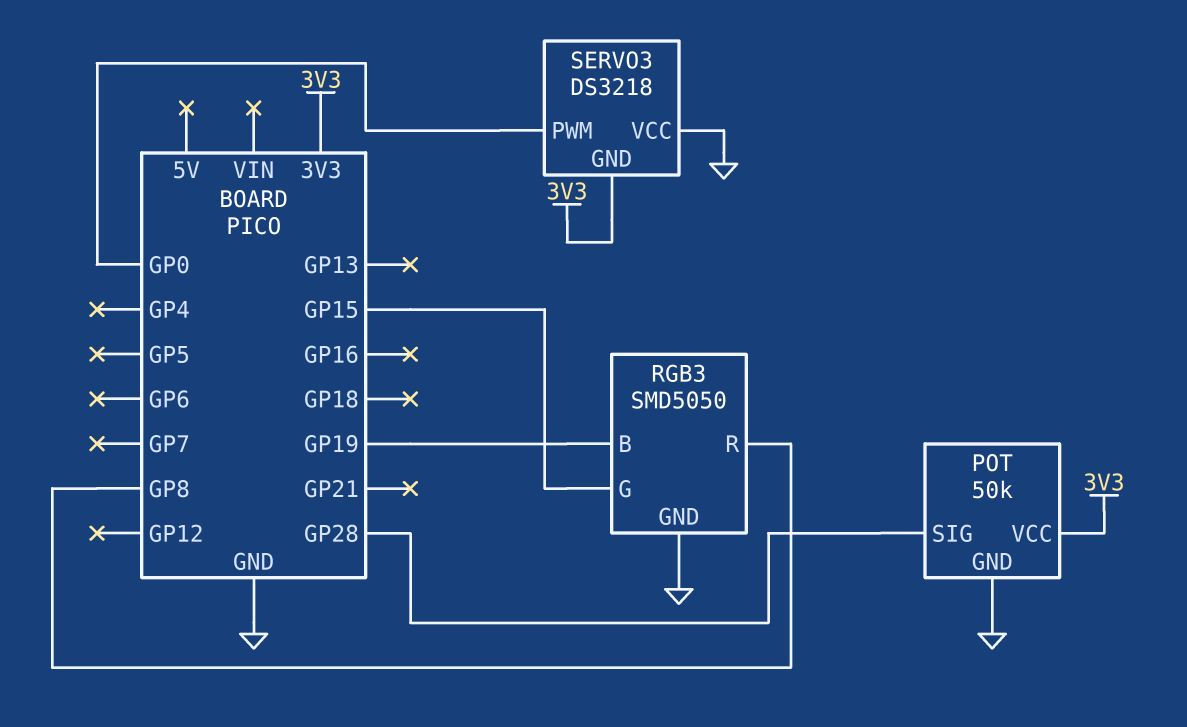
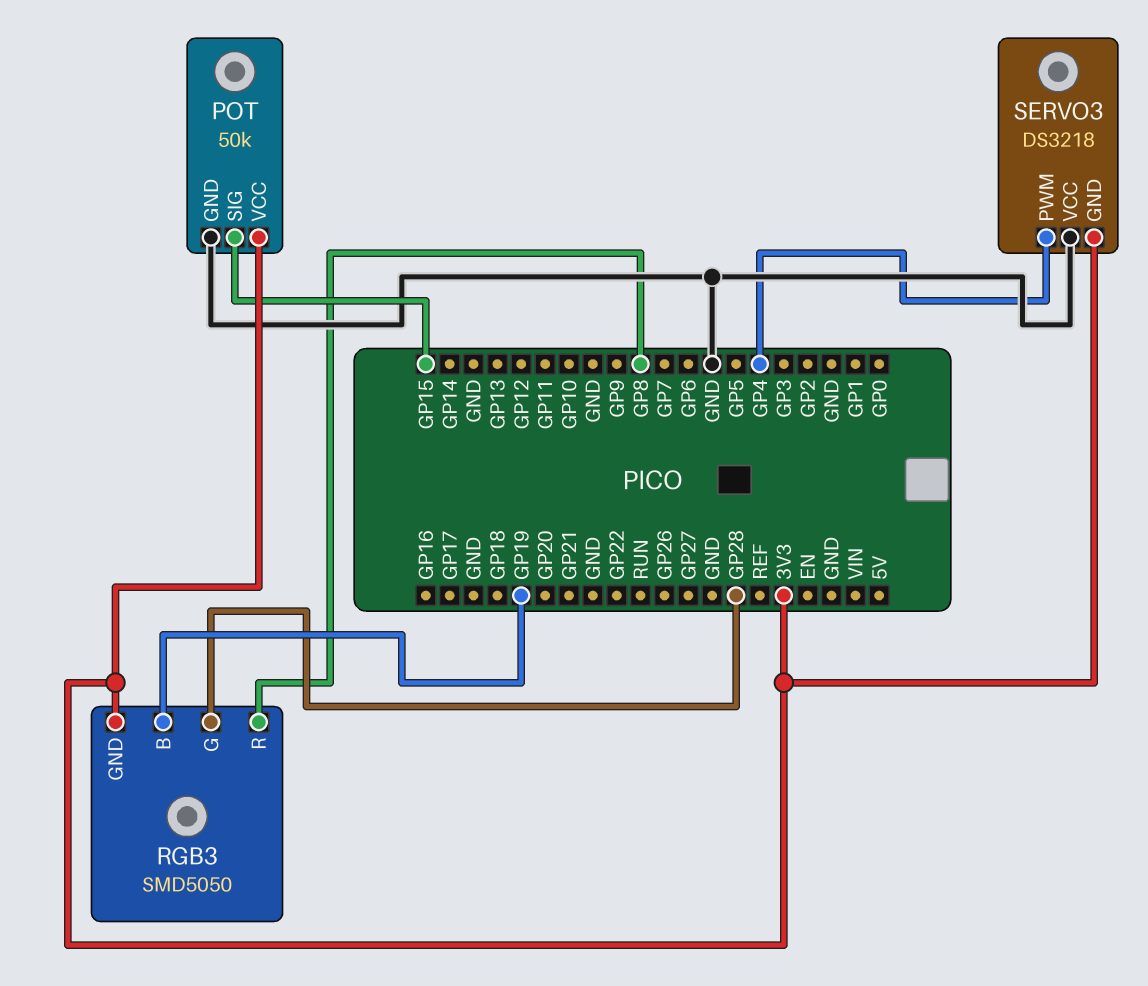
POT pin SIG: GP28 -> GP15
RGB3 pin G: GP15 -> GP28
RGB3 pin GND: GND -> 3V3
SERVO3 pin PWM: GP0 -> GP4

